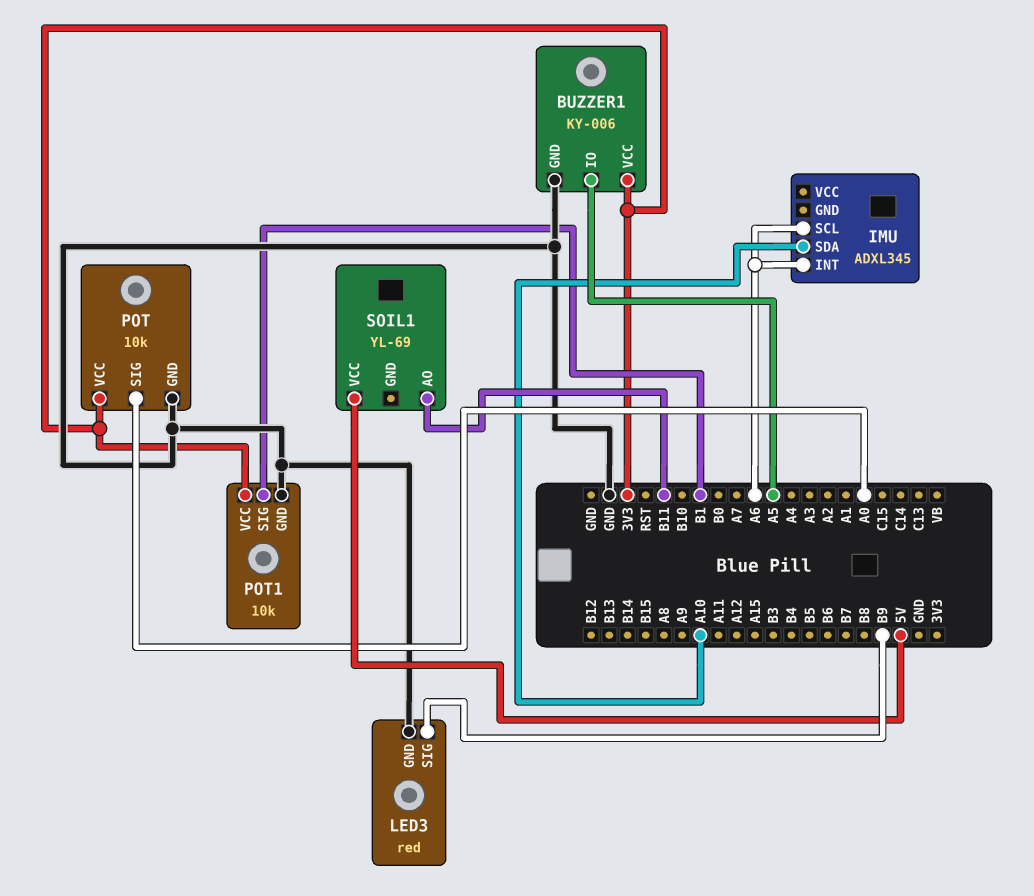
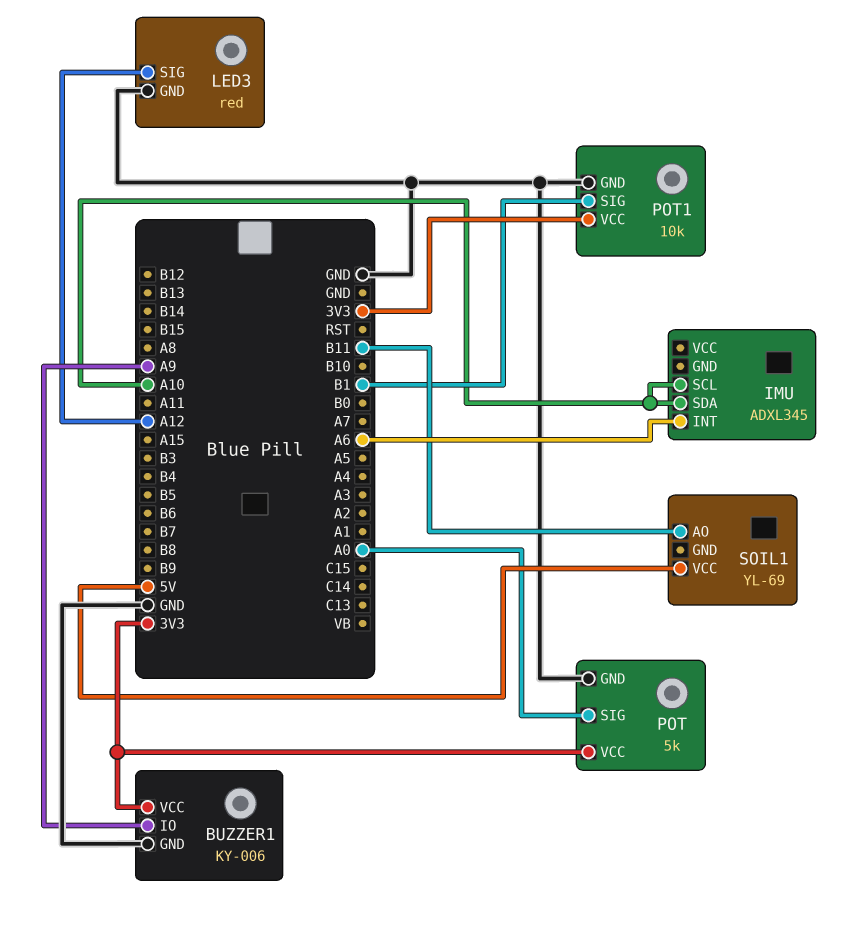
BUZZER1 pin IO: A5 -> A9
IMU pin SCL: A6 -> A10
LED3 pin SIG: B9 -> A12
POT: 10k -> 5k

